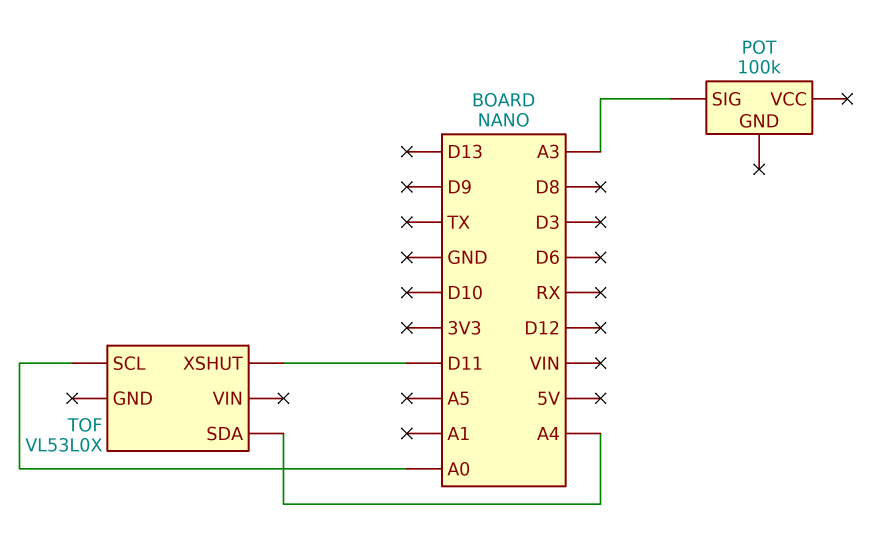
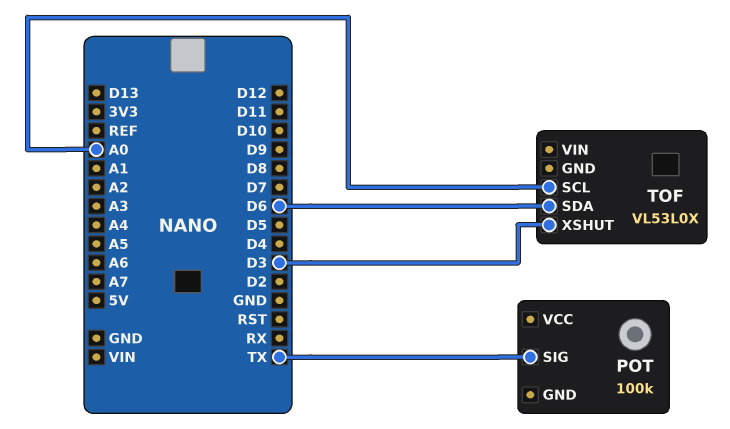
POT pin SIG: A3 -> TX
TOF pin SDA: A4 -> D6
TOF pin XSHUT: D11 -> D3

